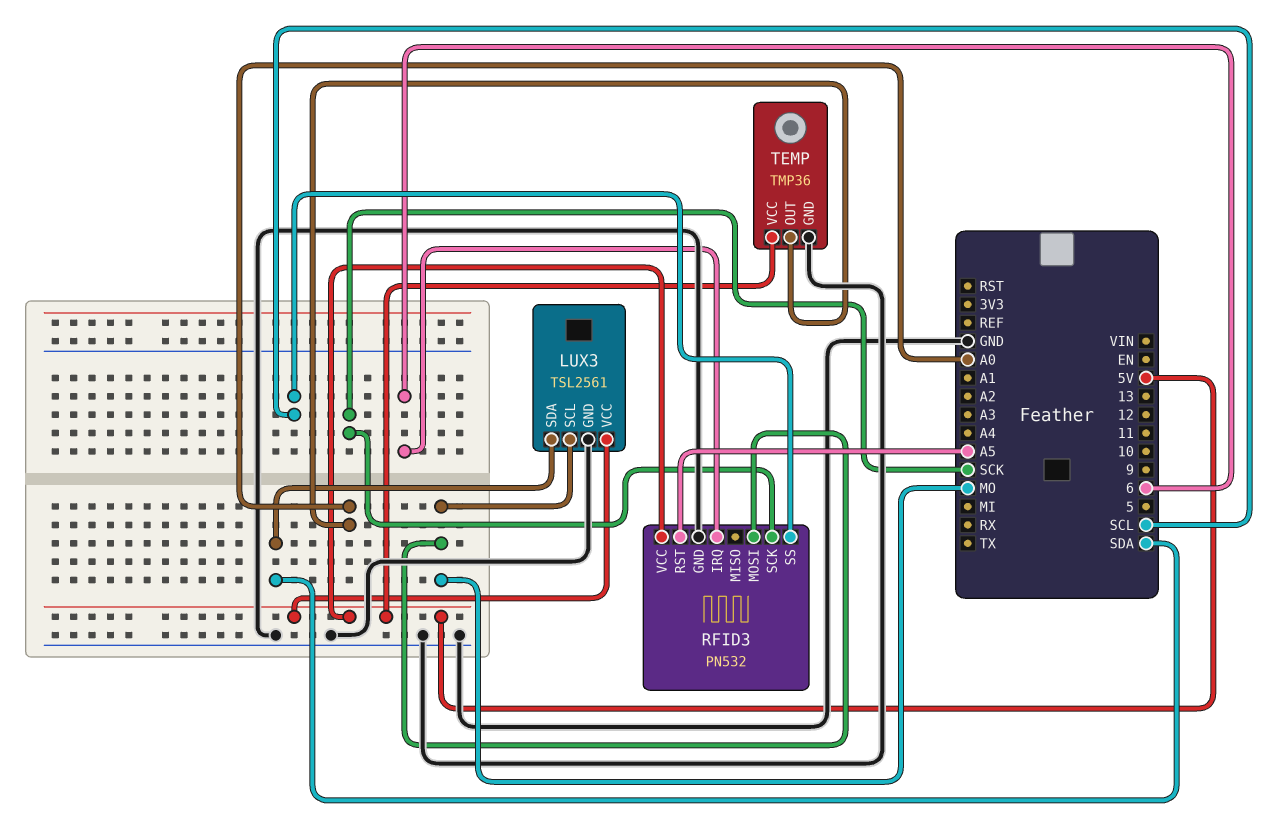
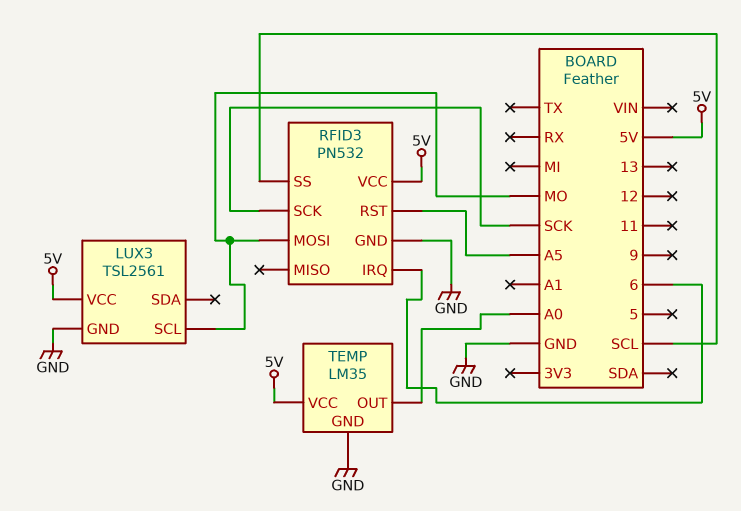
LUX3 pin SDA: SDA -> none
TEMP: TMP36 -> LM35

